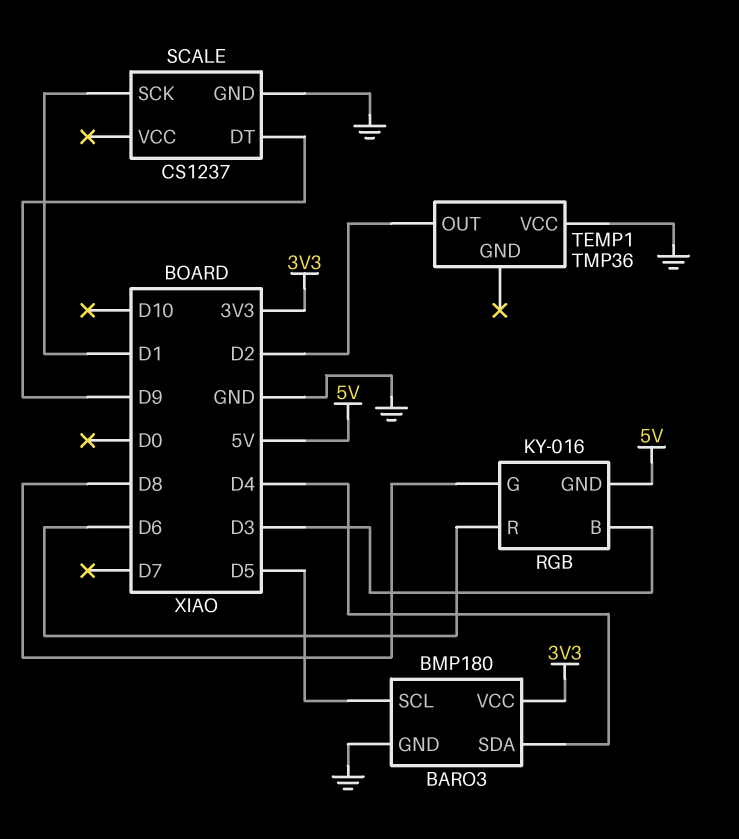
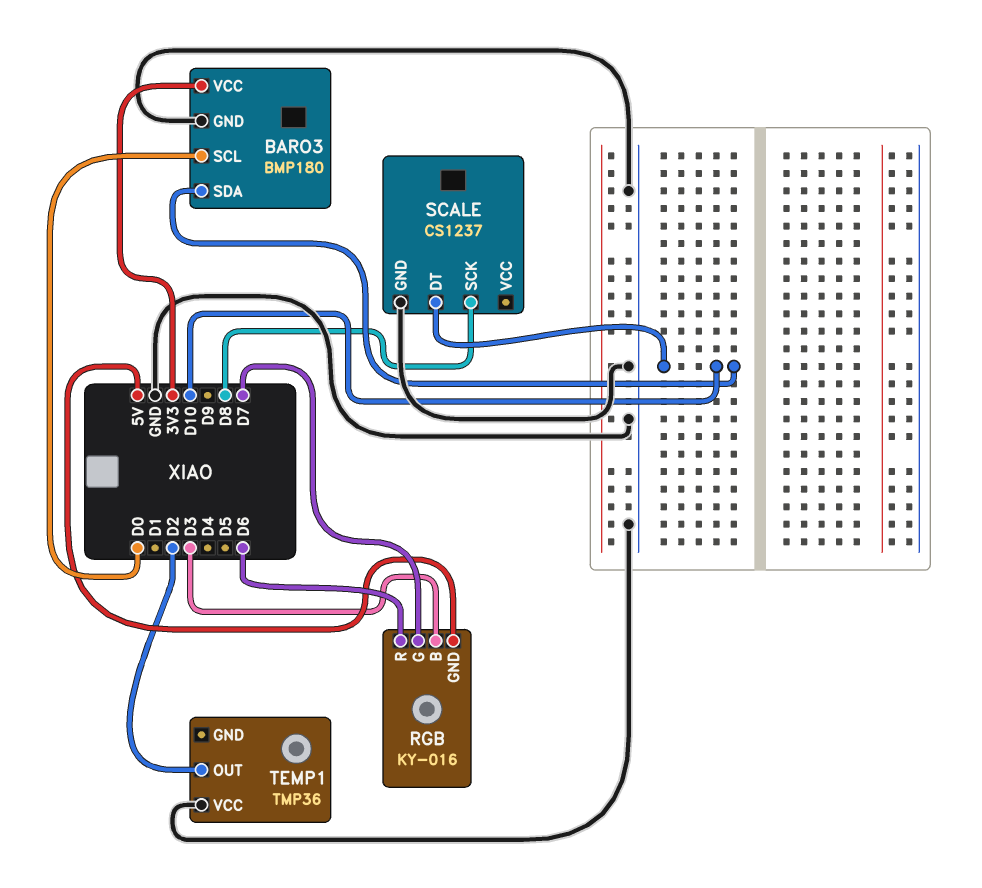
BARO3 pin SCL: D5 -> D0
BARO3 pin SDA: D4 -> D10
RGB pin G: D8 -> D7
SCALE pin DT: D9 -> D10
SCALE pin SCK: D1 -> D8

